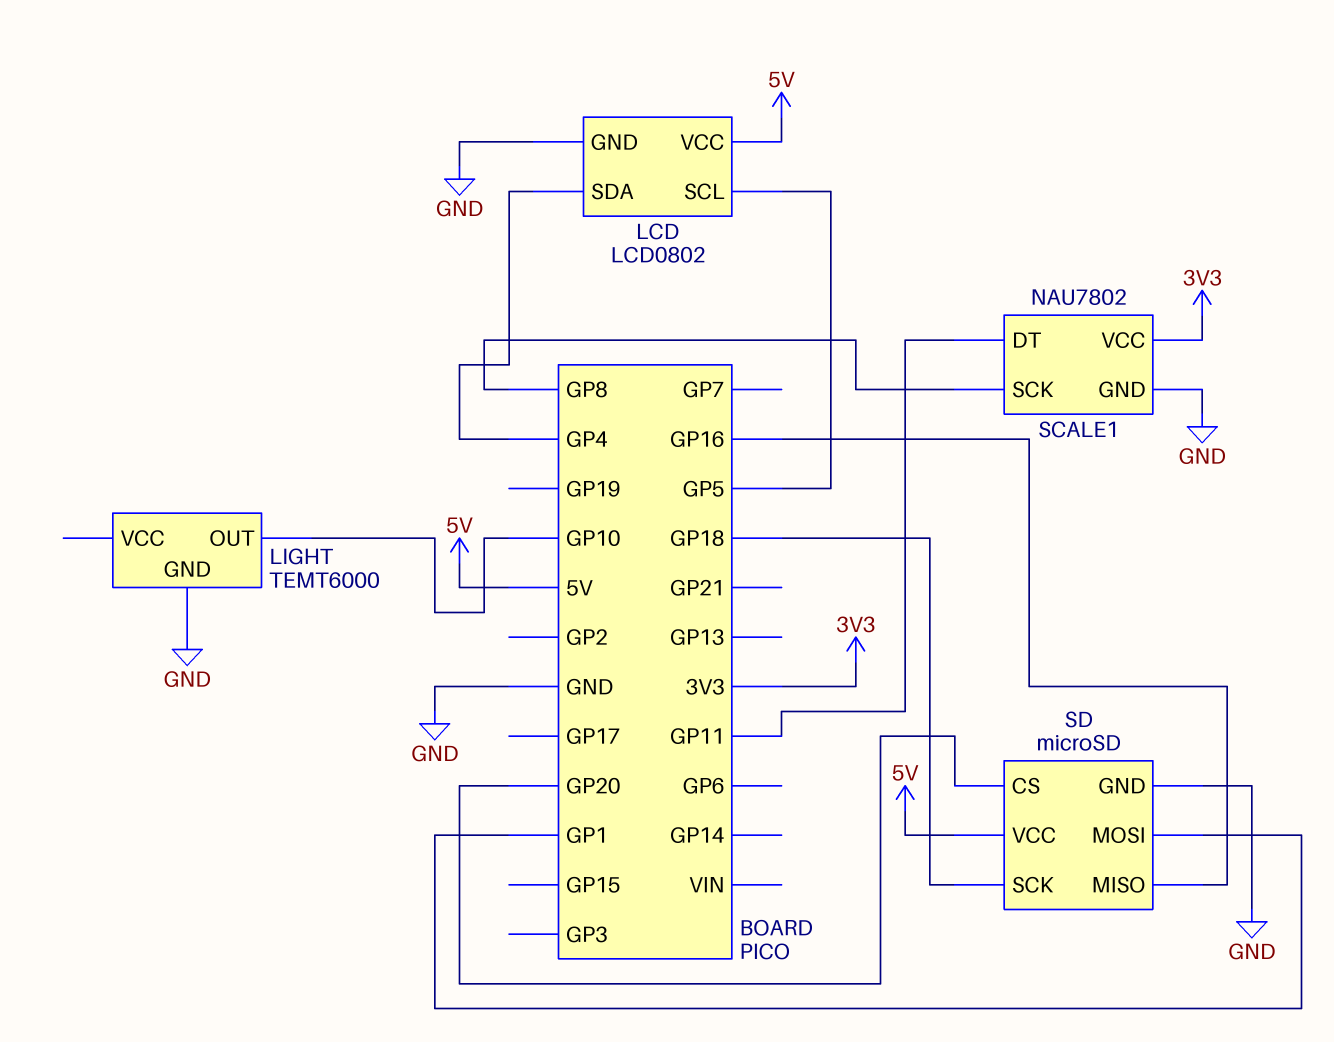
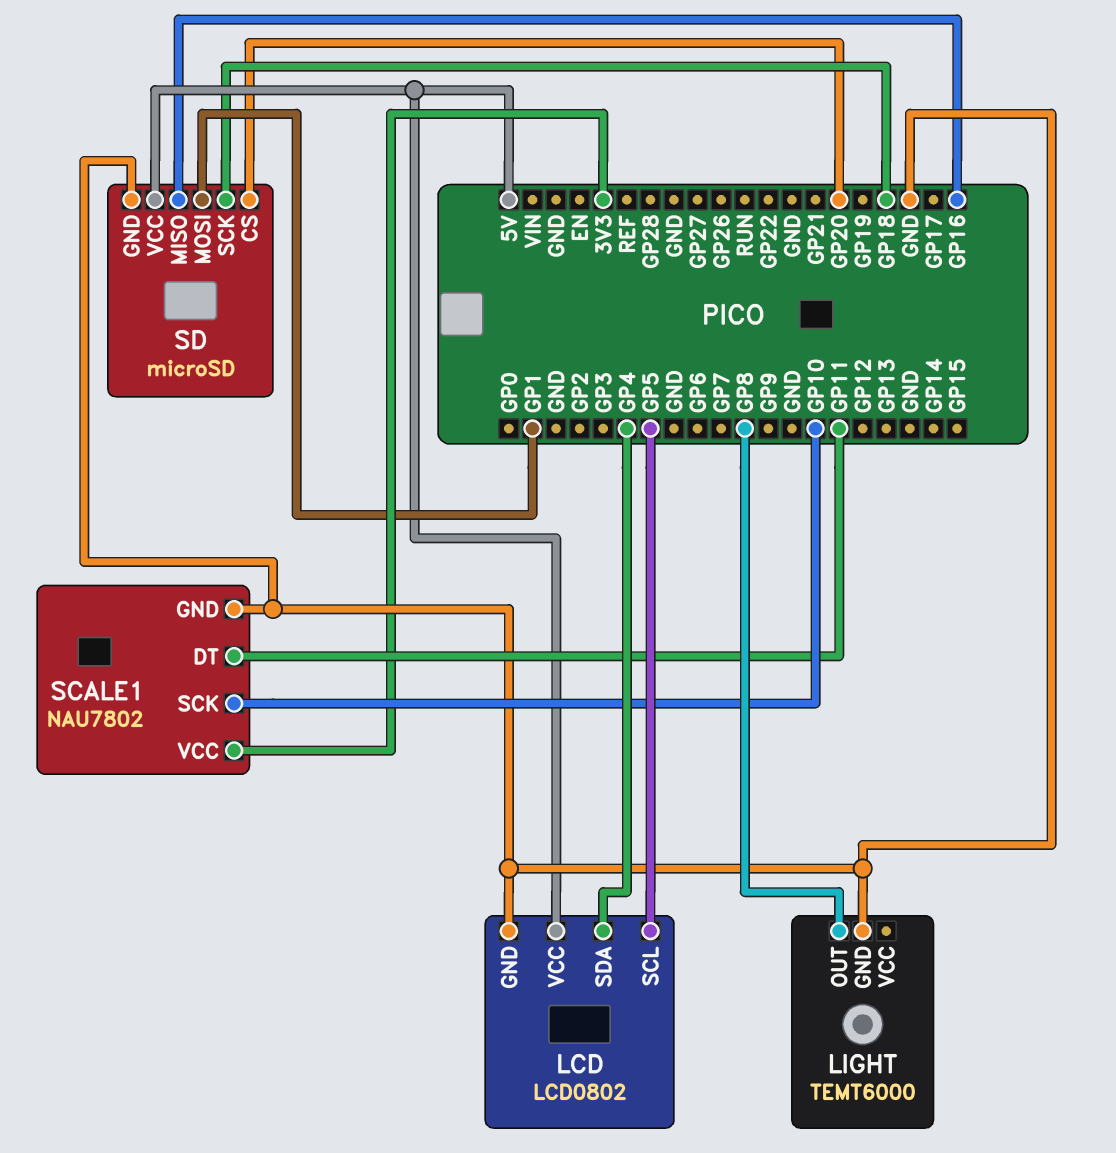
LIGHT pin OUT: GP10 -> GP8
SCALE1 pin SCK: GP8 -> GP10

